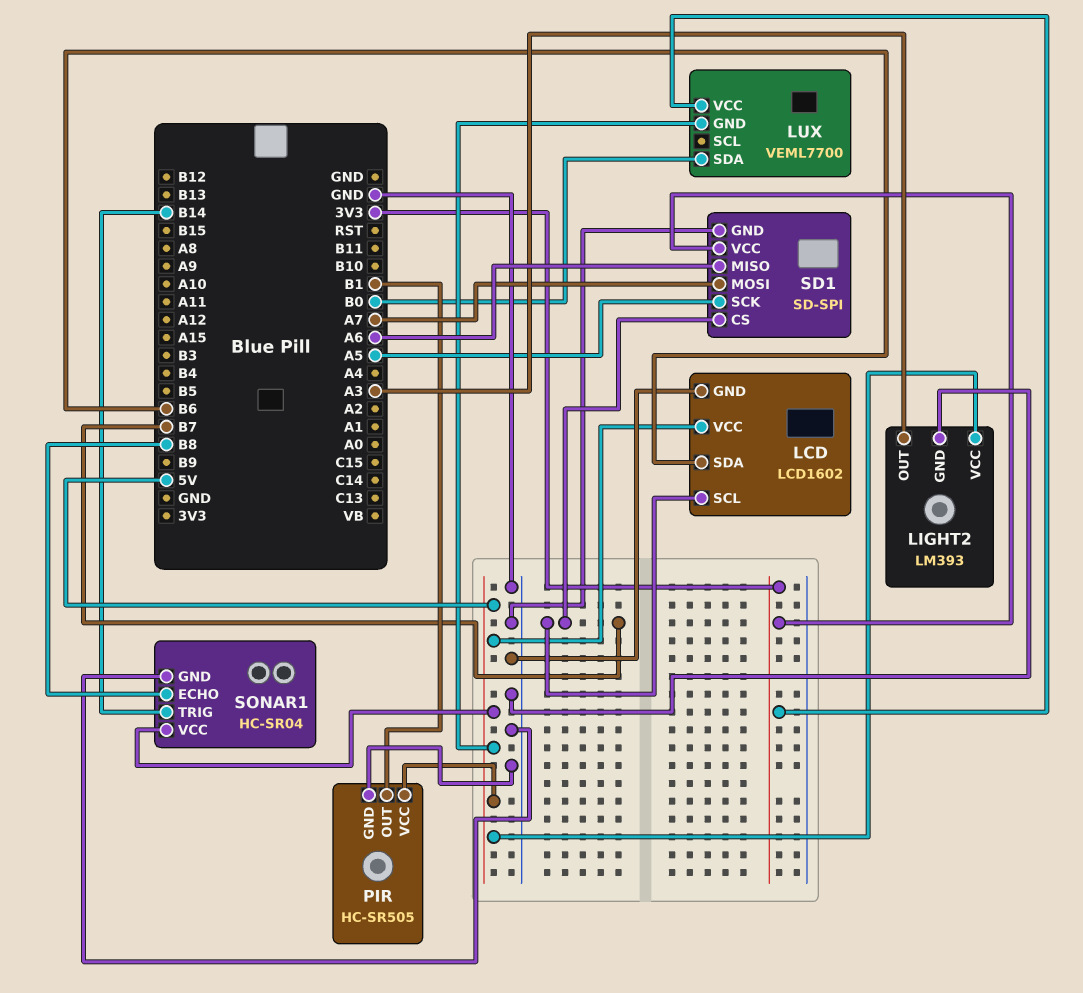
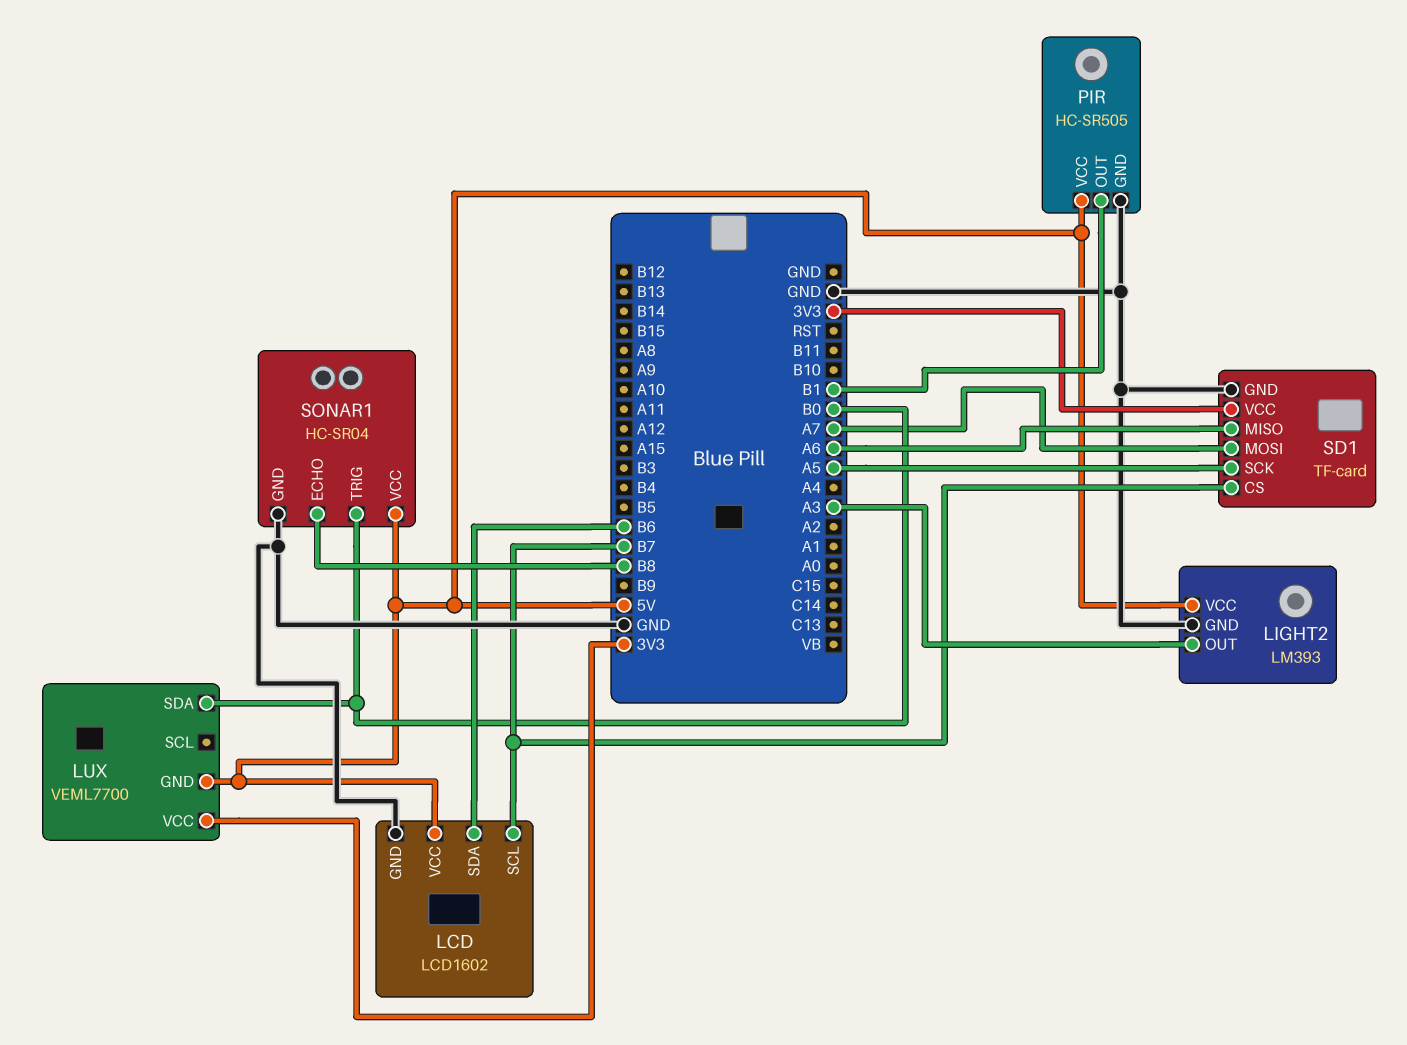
SD1: SD-SPI -> TF-card
SONAR1 pin TRIG: B14 -> B0

